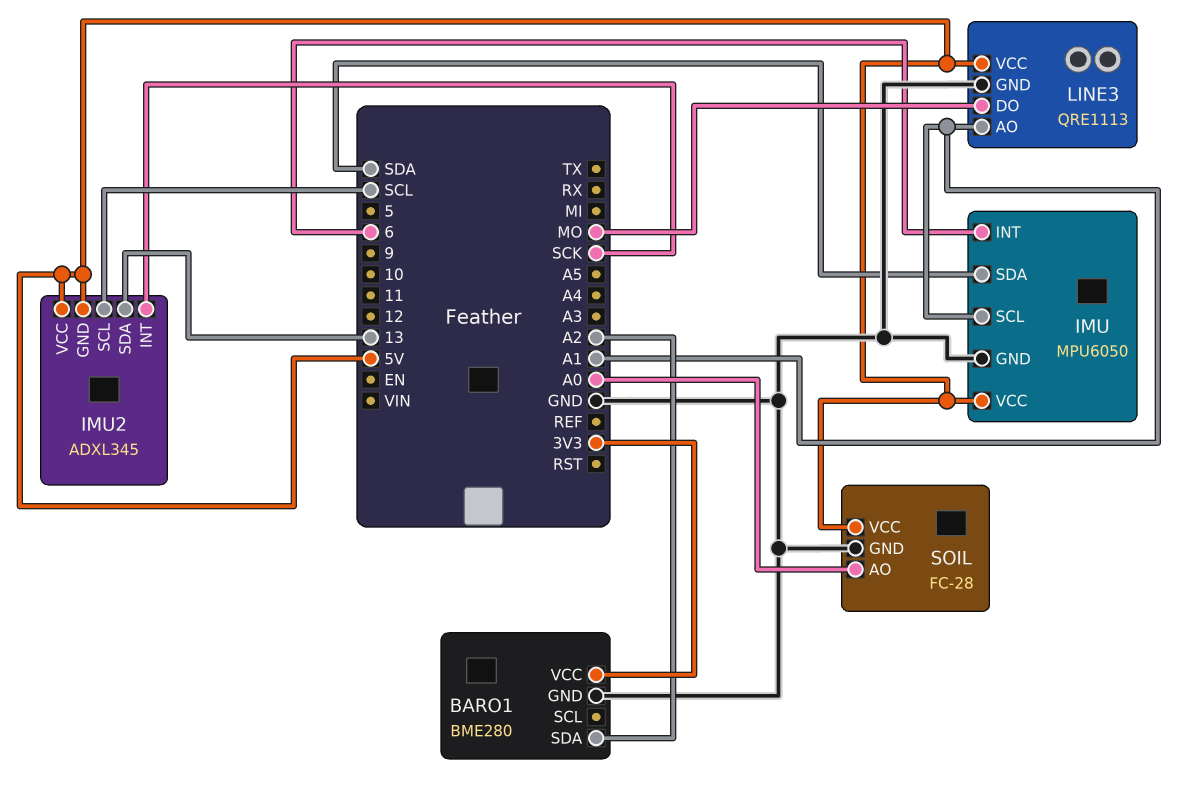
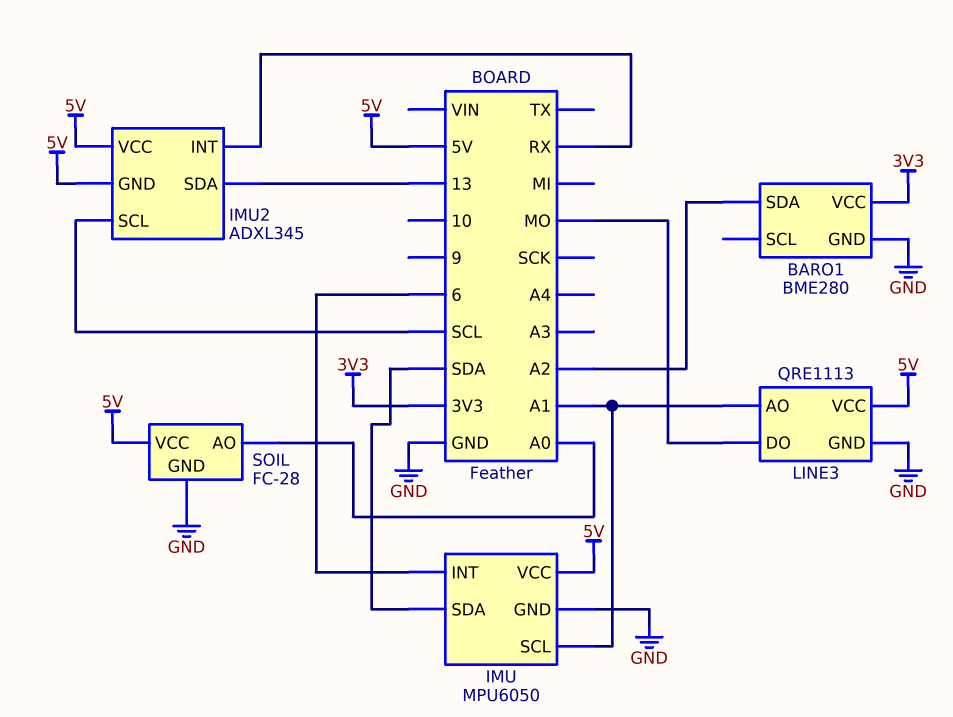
IMU2 pin INT: SCK -> RX

